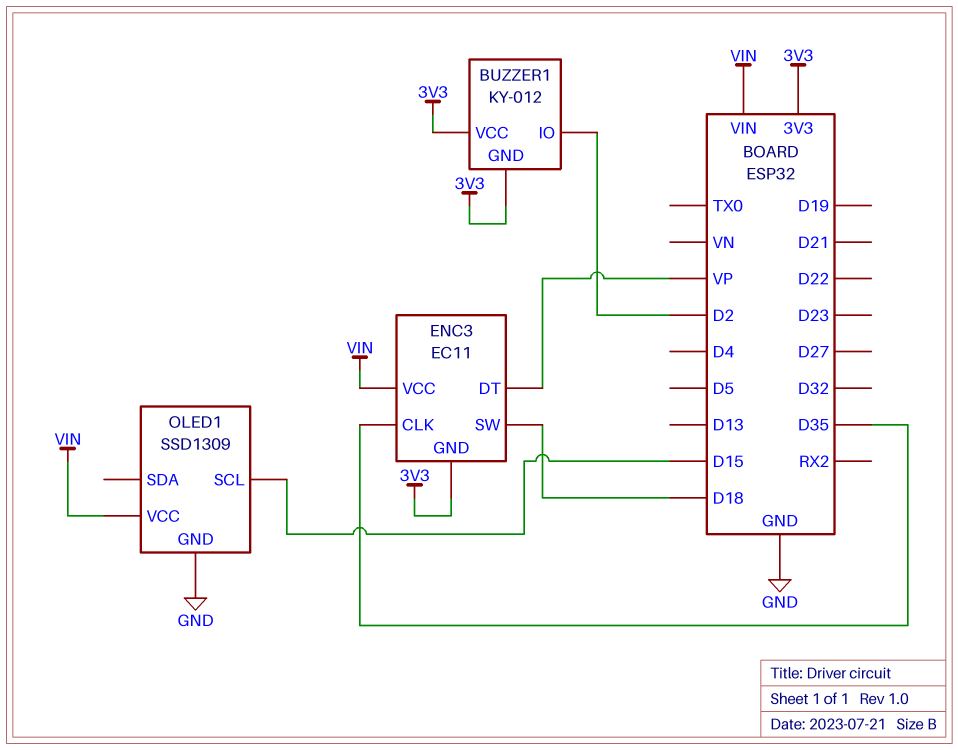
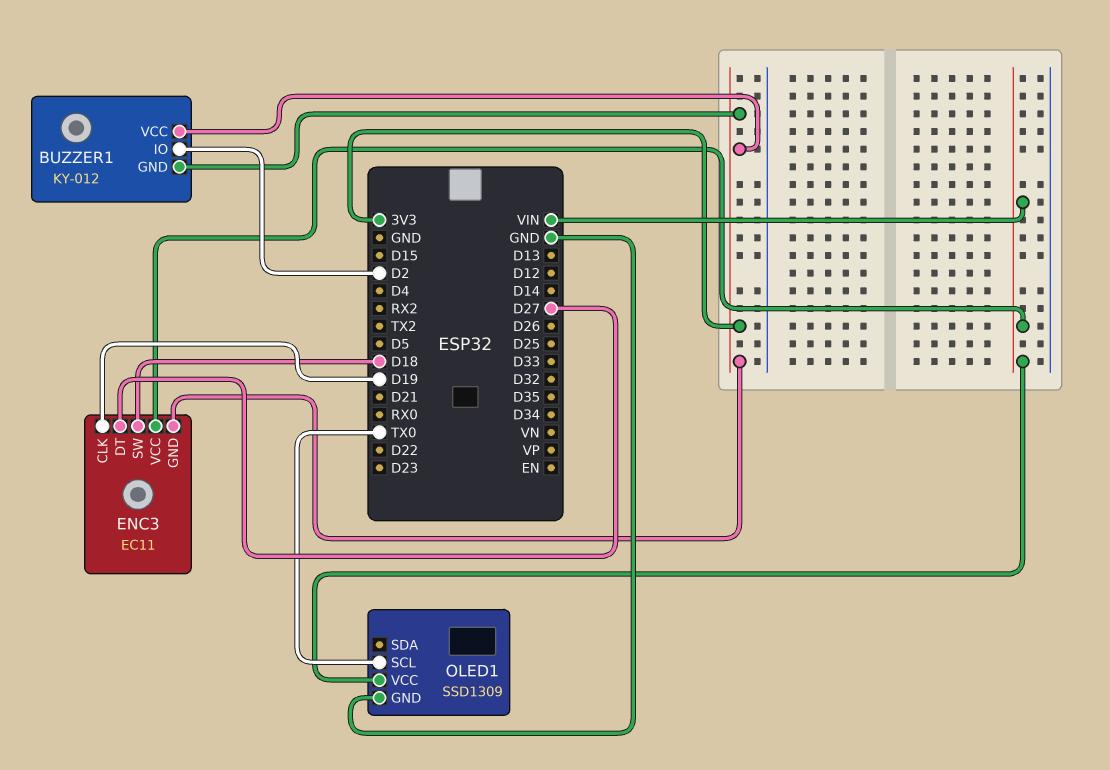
ENC3 pin CLK: D35 -> D19
ENC3 pin DT: VP -> D27
OLED1 pin SCL: D15 -> TX0

